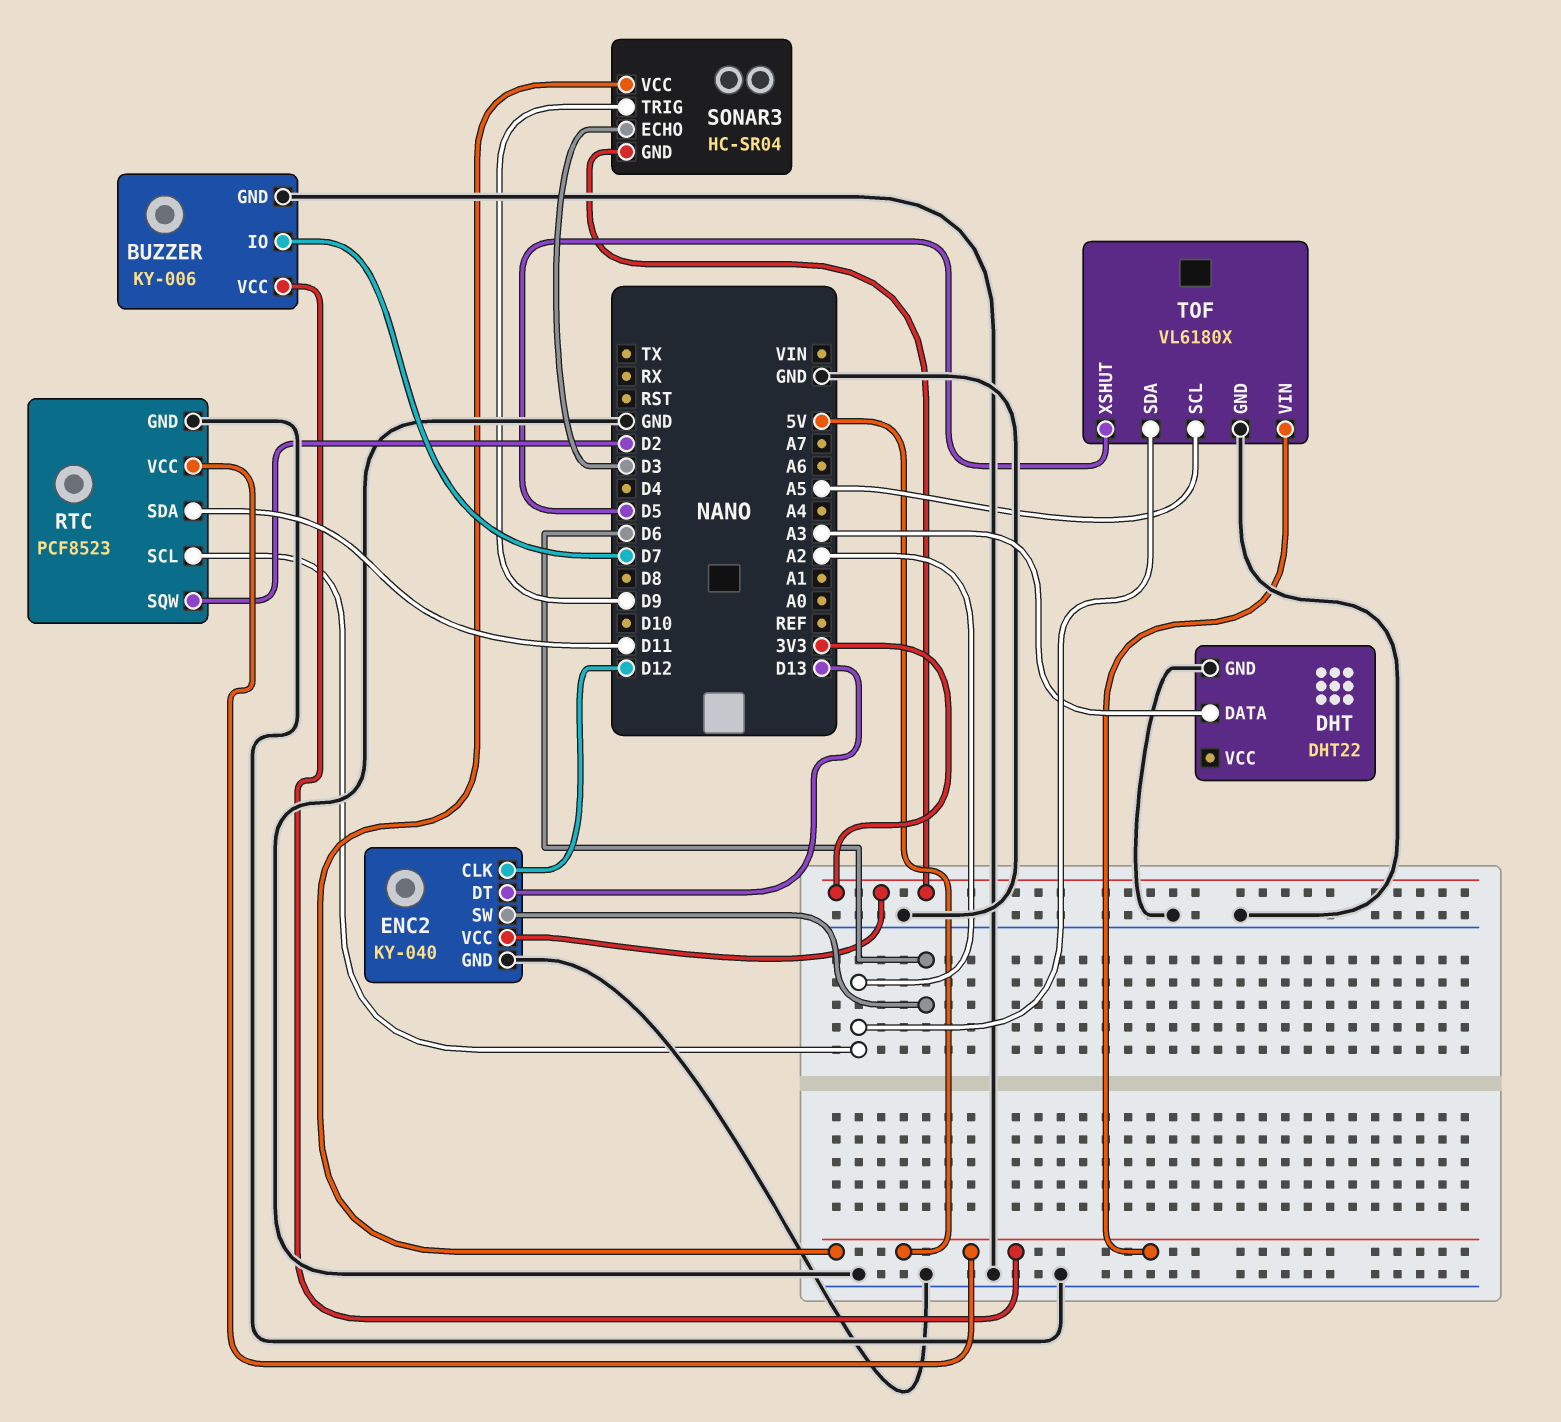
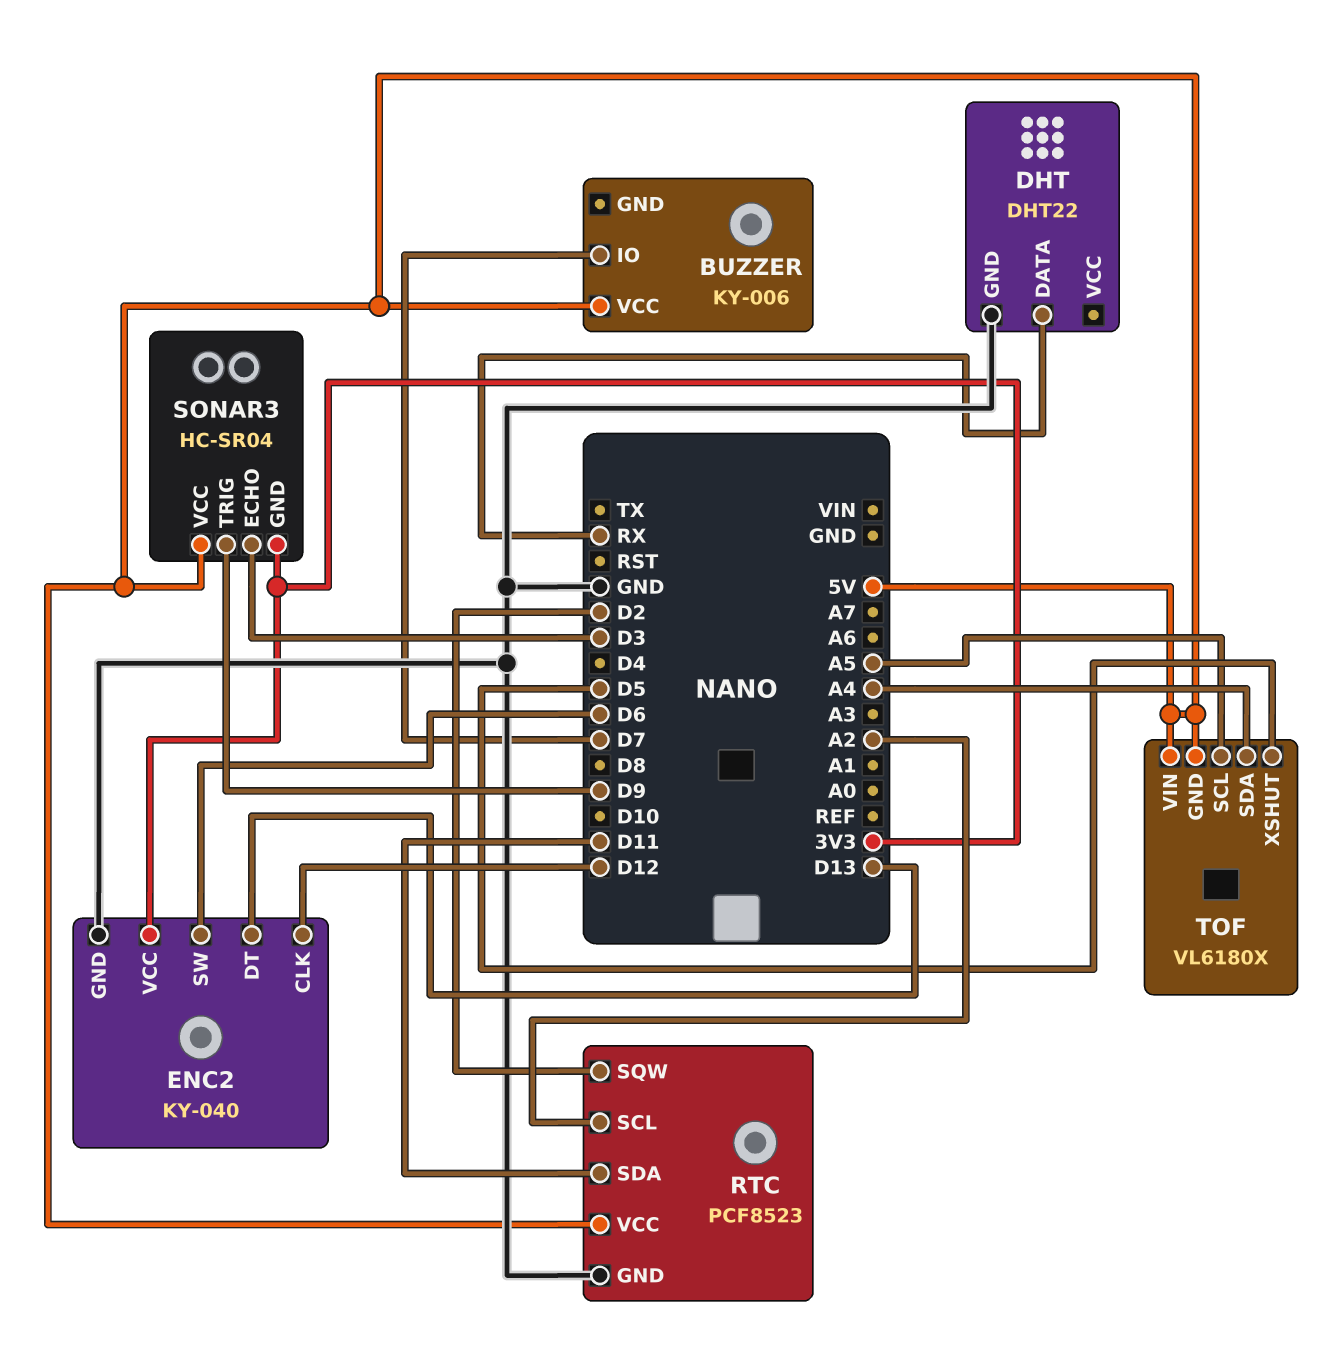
BUZZER pin GND: GND -> none
DHT pin DATA: A3 -> RX
TOF pin GND: GND -> 5V
TOF pin SDA: A2 -> A4

